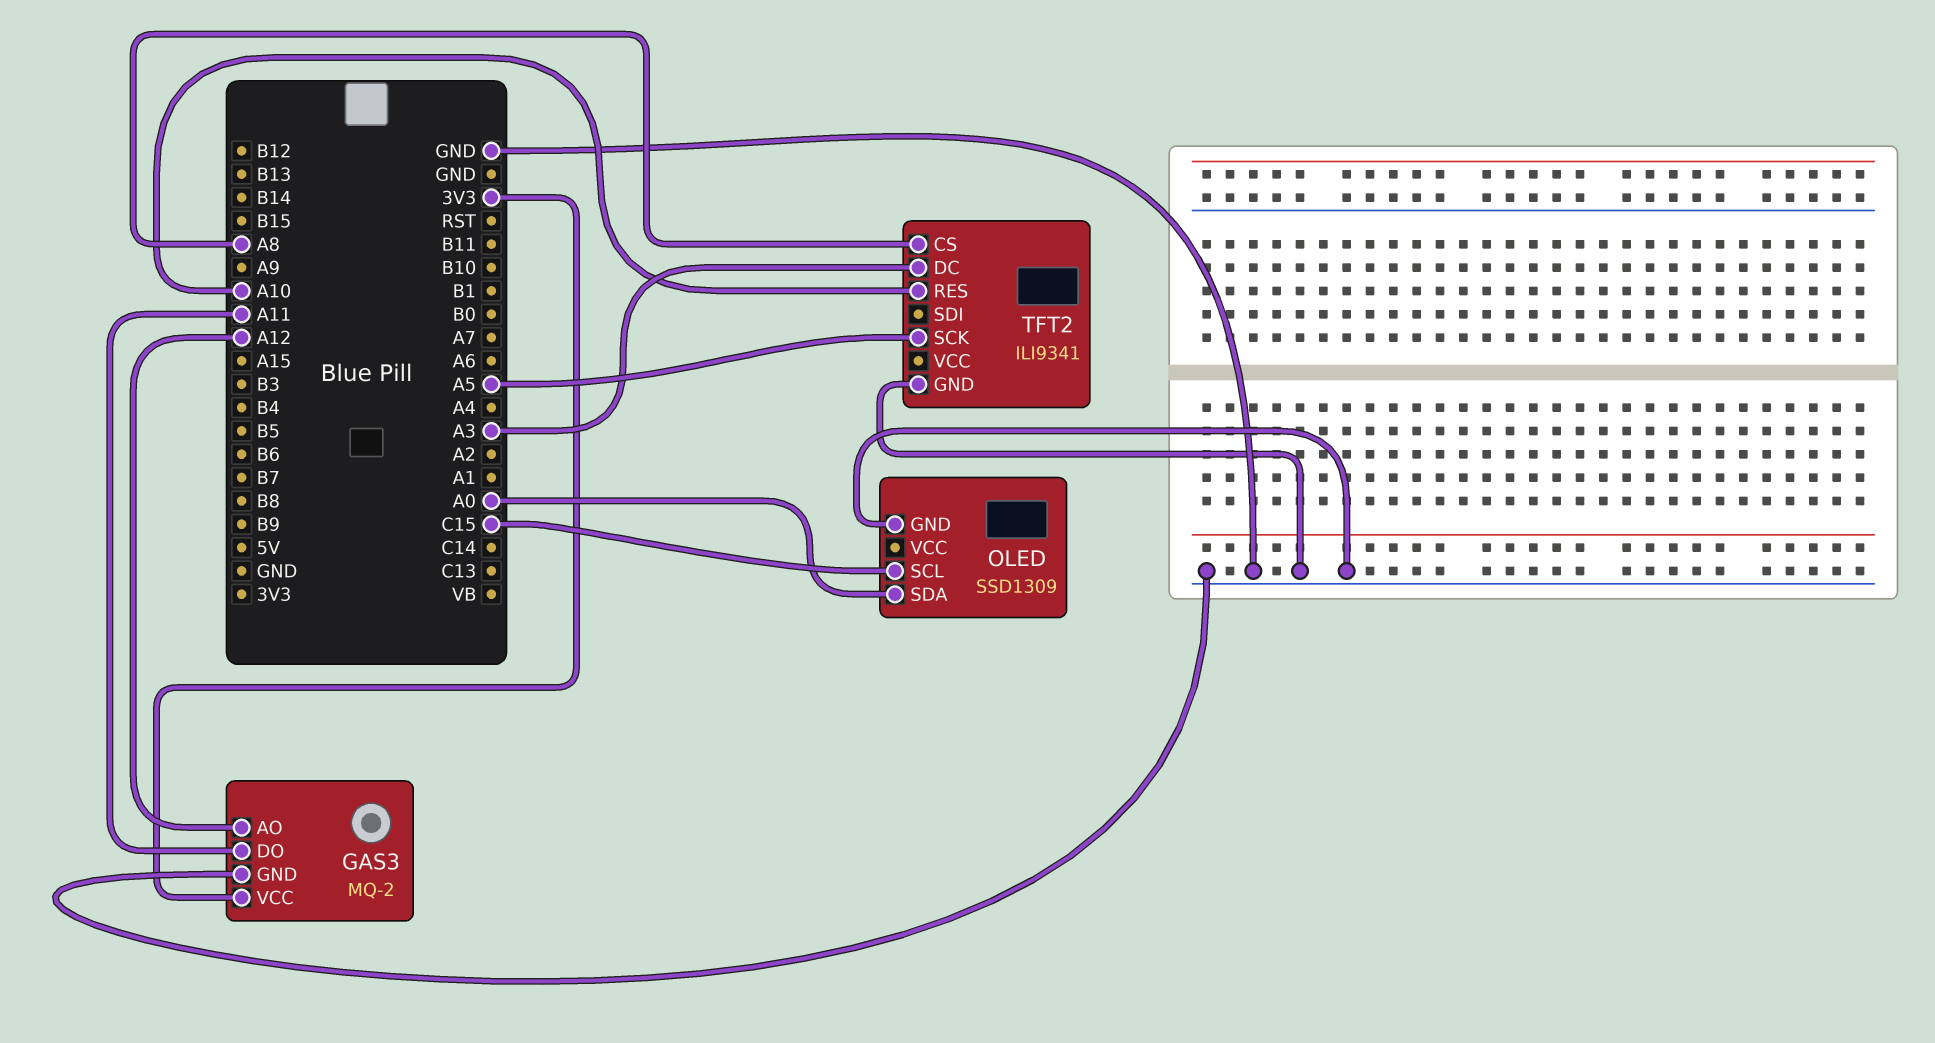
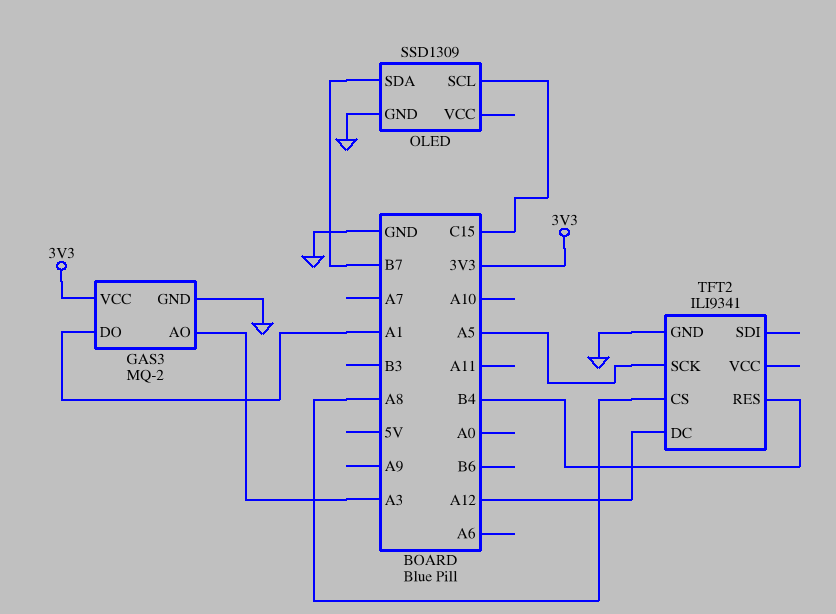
GAS3 pin AO: A12 -> A3
GAS3 pin DO: A11 -> A1
OLED pin SDA: A0 -> B7
TFT2 pin DC: A3 -> A12
TFT2 pin RES: A10 -> B4

